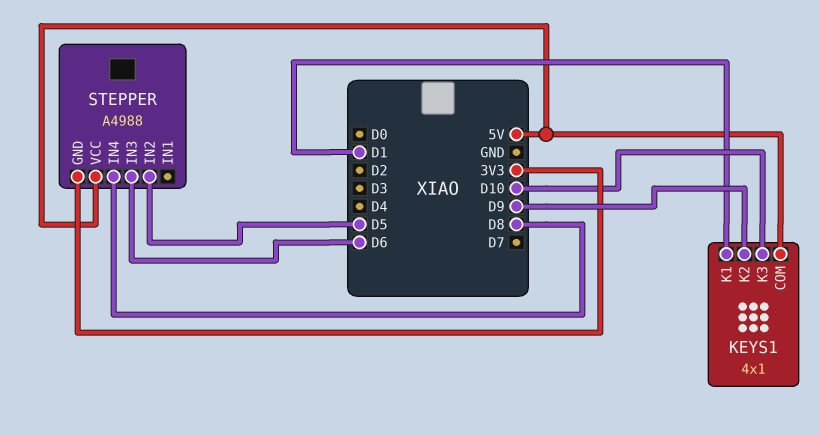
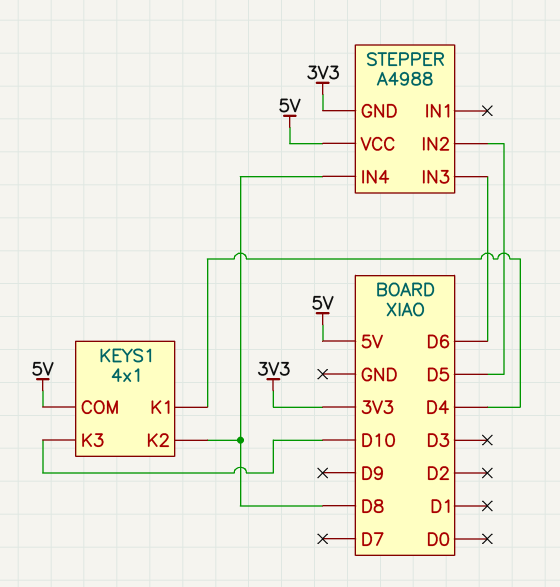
KEYS1 pin K1: D1 -> D4
KEYS1 pin K2: D9 -> D8

